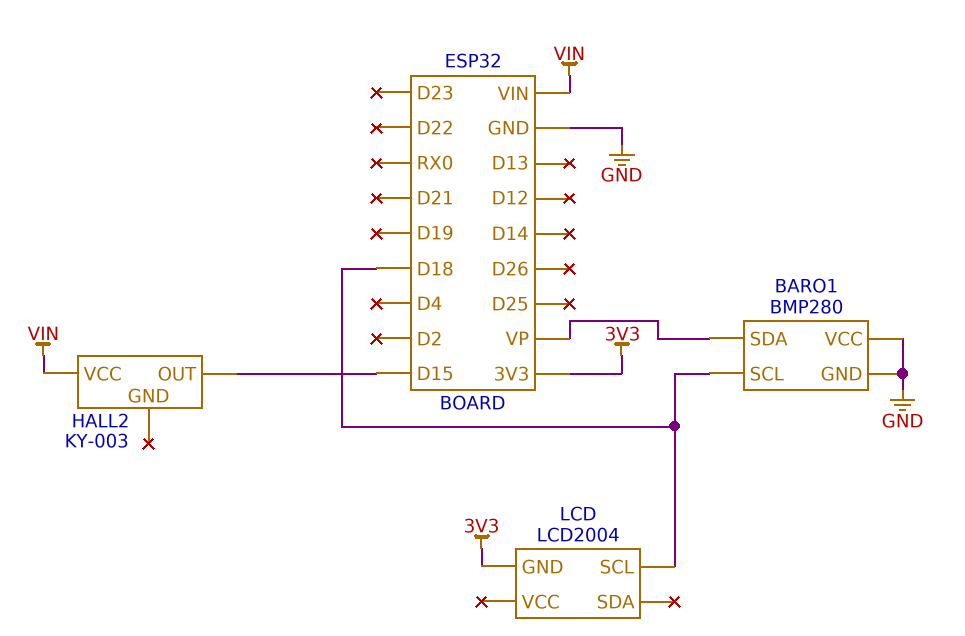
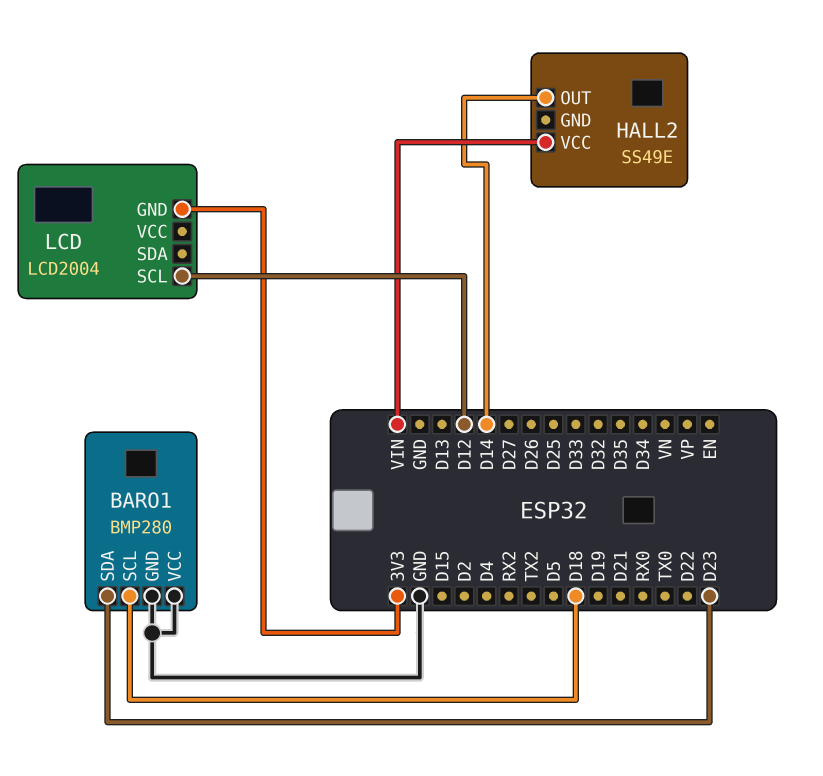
BARO1 pin SDA: VP -> D23
HALL2: KY-003 -> SS49E
HALL2 pin OUT: D15 -> D14
LCD pin SCL: D18 -> D12

